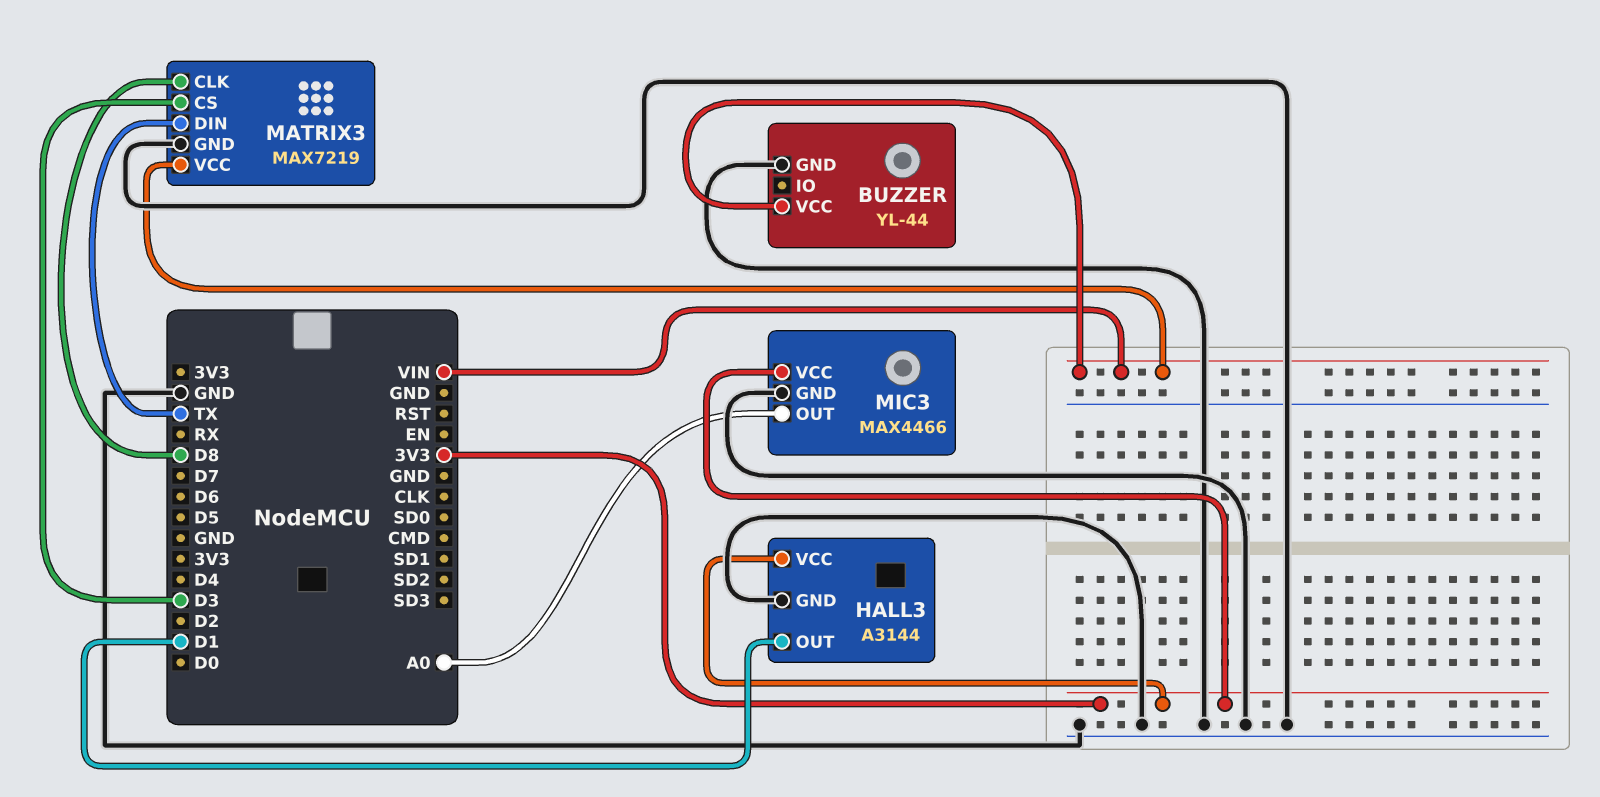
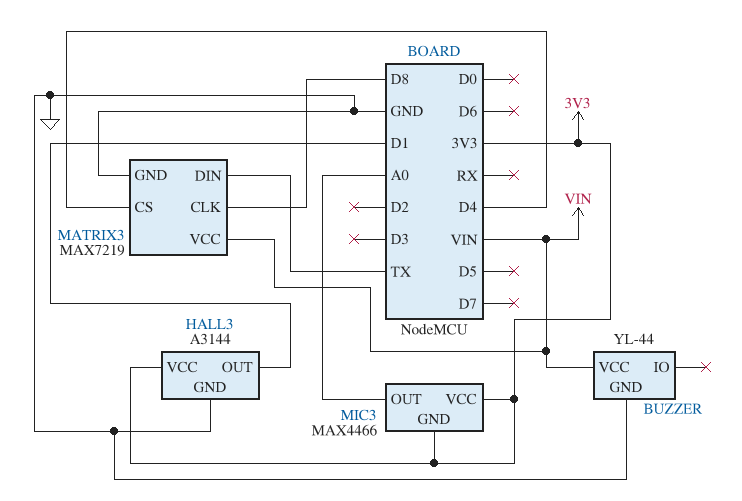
MATRIX3 pin CS: D3 -> D4
MIC3 pin GND: GND -> 3V3

